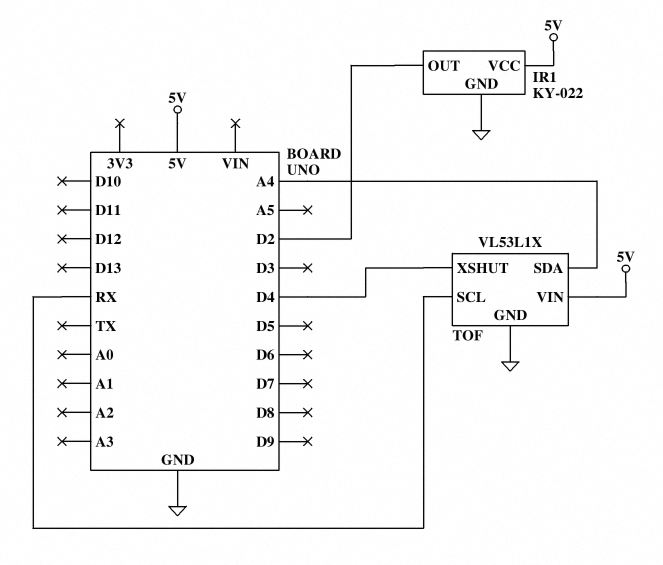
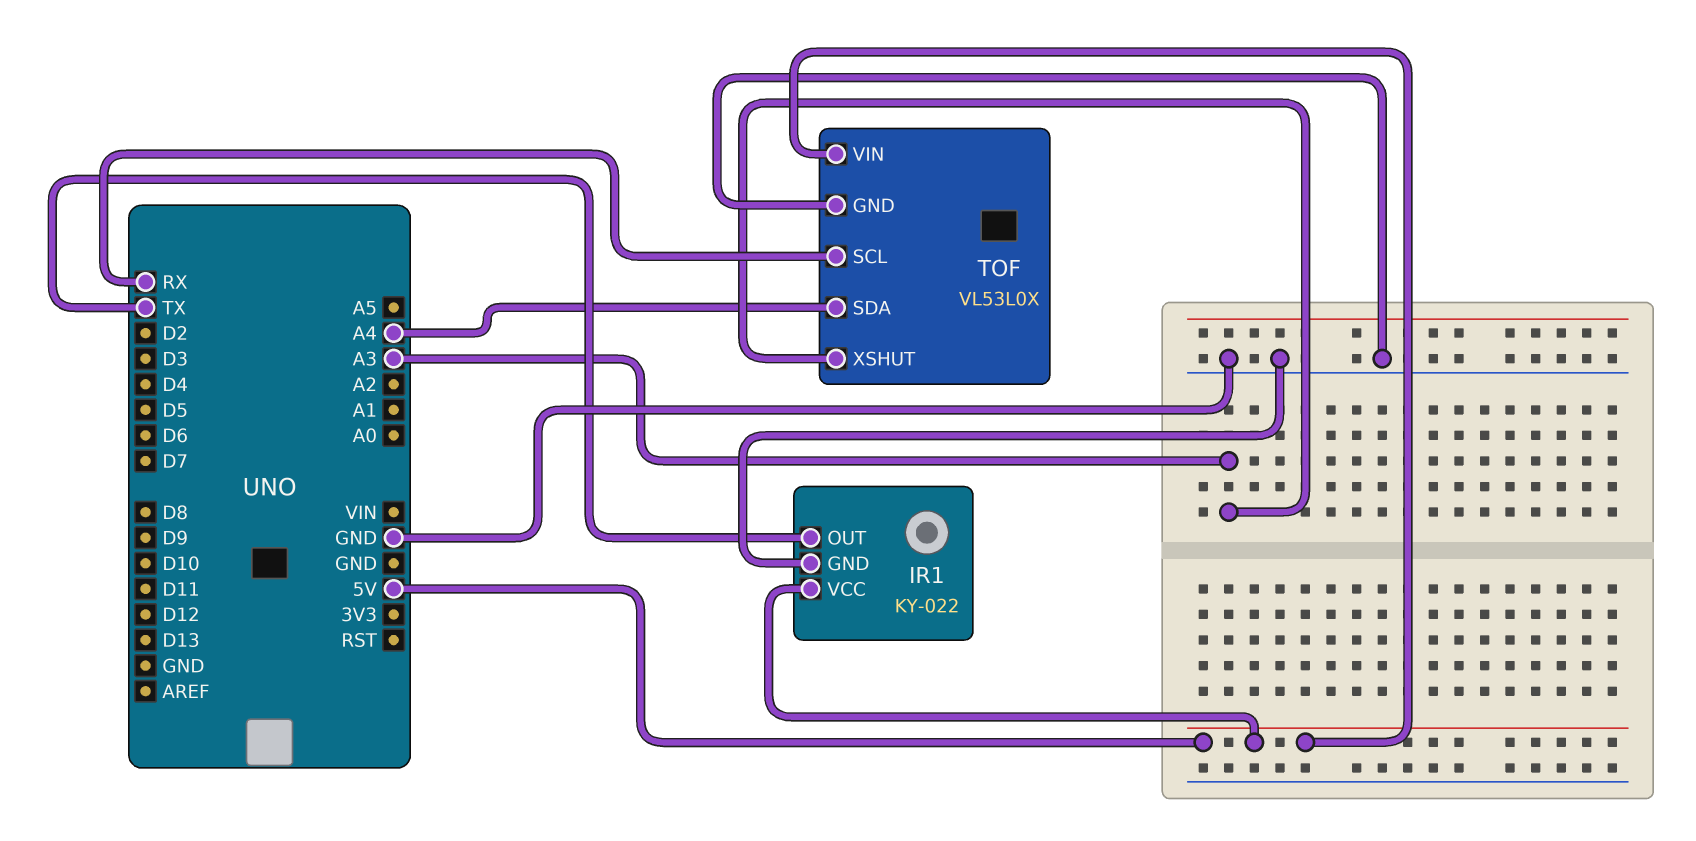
IR1 pin OUT: D2 -> TX
TOF: VL53L1X -> VL53L0X
TOF pin XSHUT: D4 -> A3

